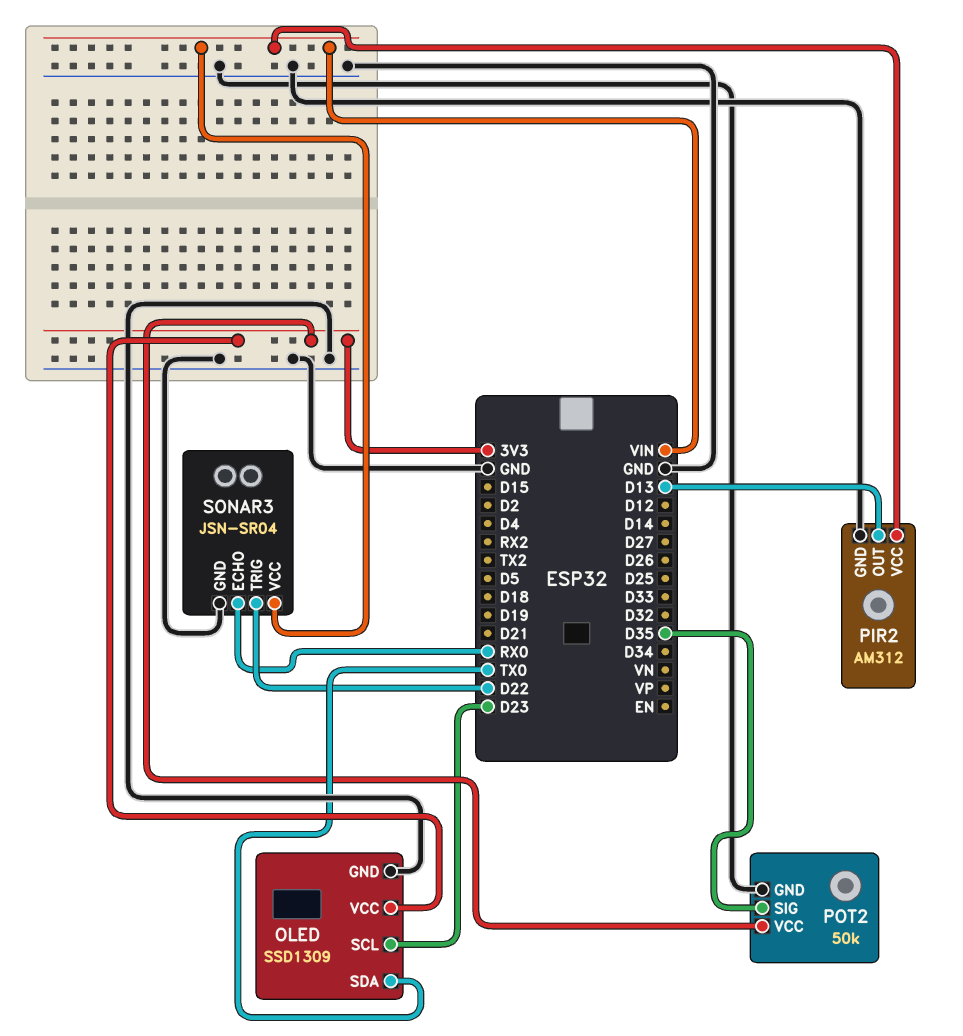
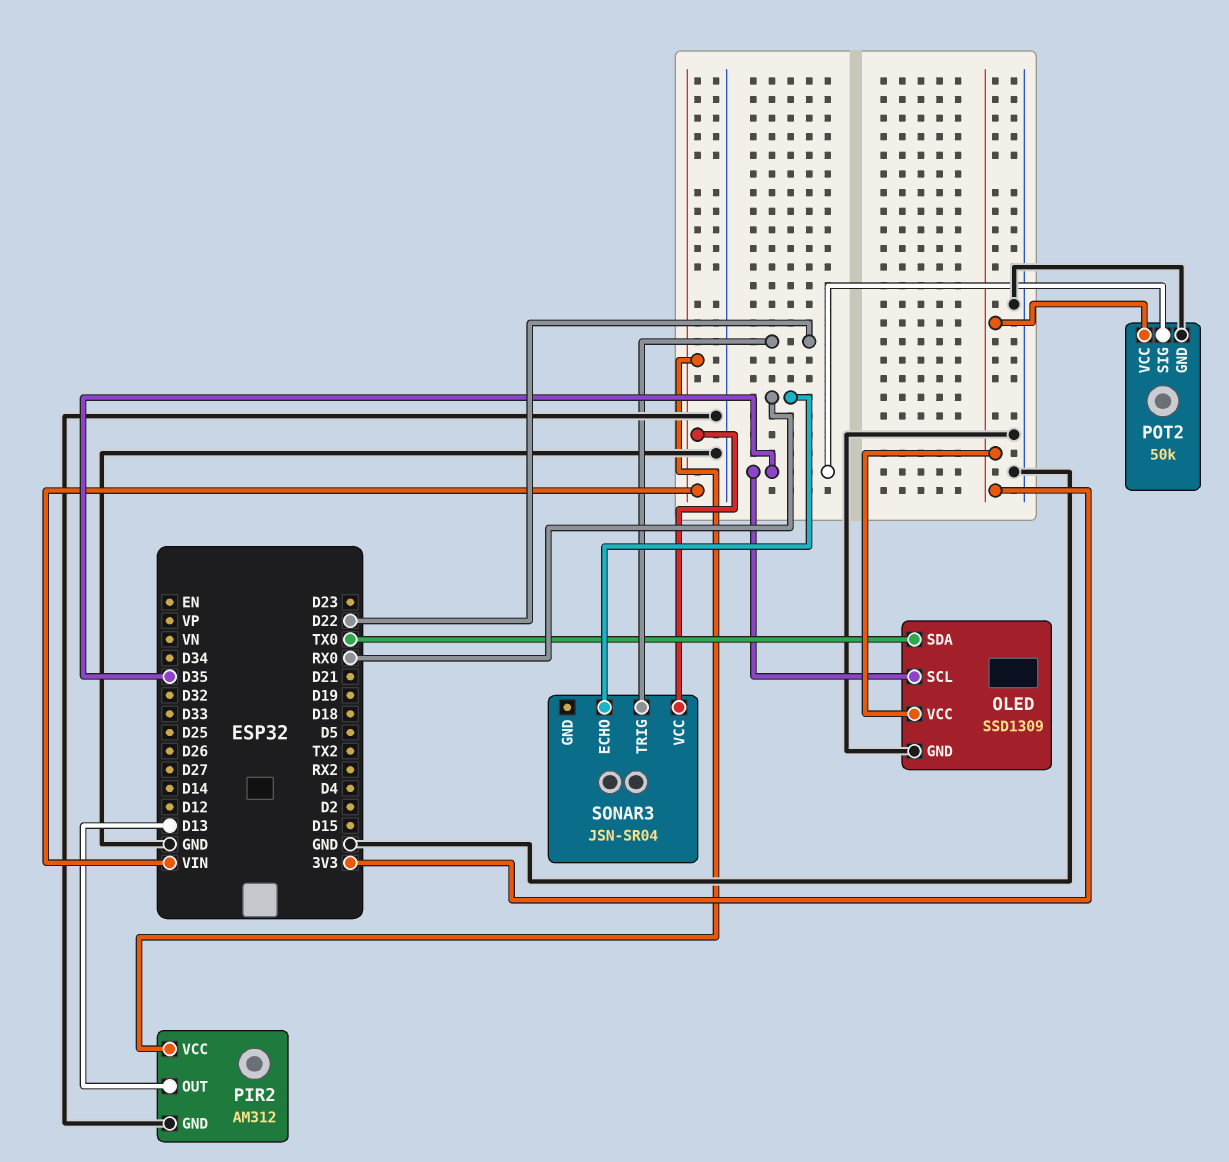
OLED pin SCL: D23 -> D35
SONAR3 pin GND: GND -> none

